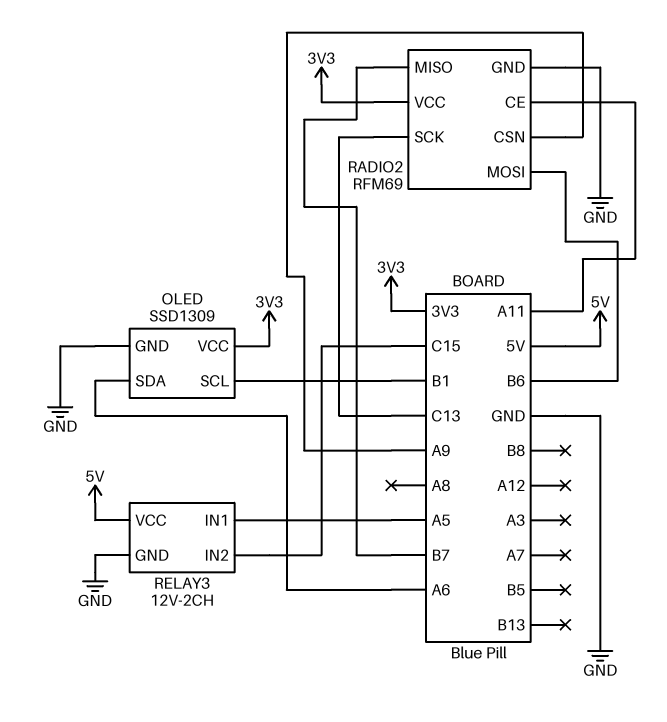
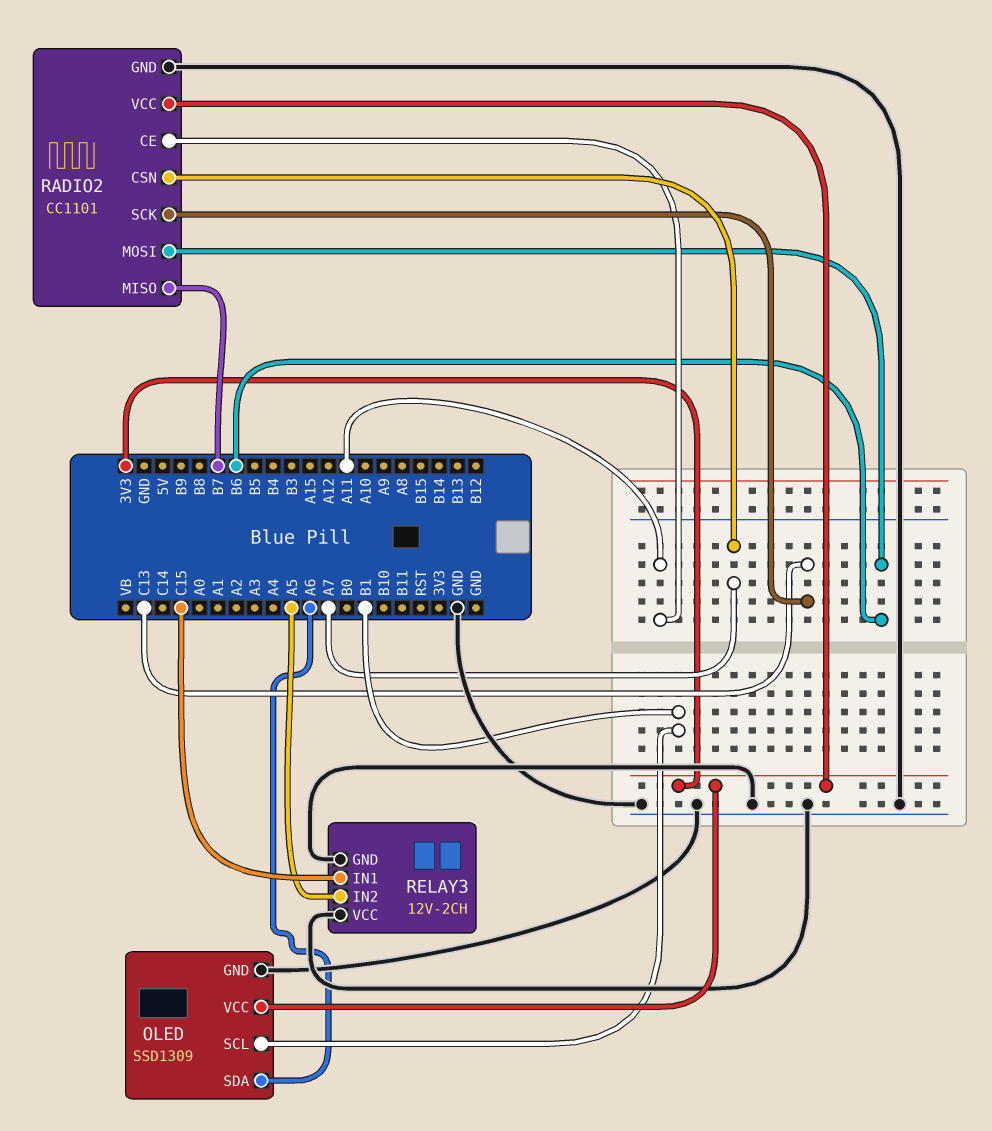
RADIO2: RFM69 -> CC1101
RADIO2 pin CSN: A9 -> A7
RELAY3 pin IN1: A5 -> C15
RELAY3 pin IN2: C15 -> A5
RELAY3 pin VCC: 5V -> GND

